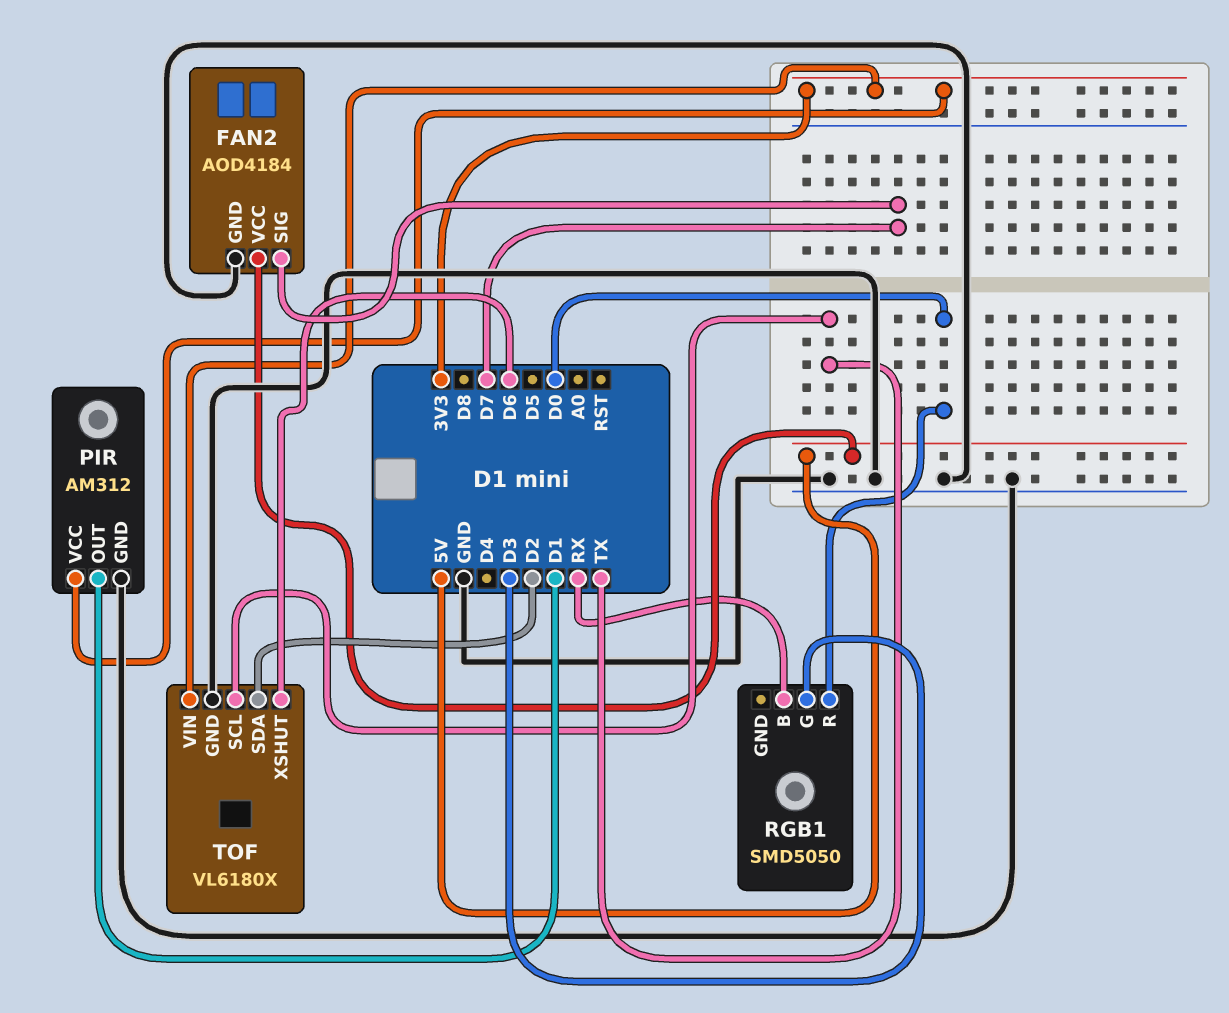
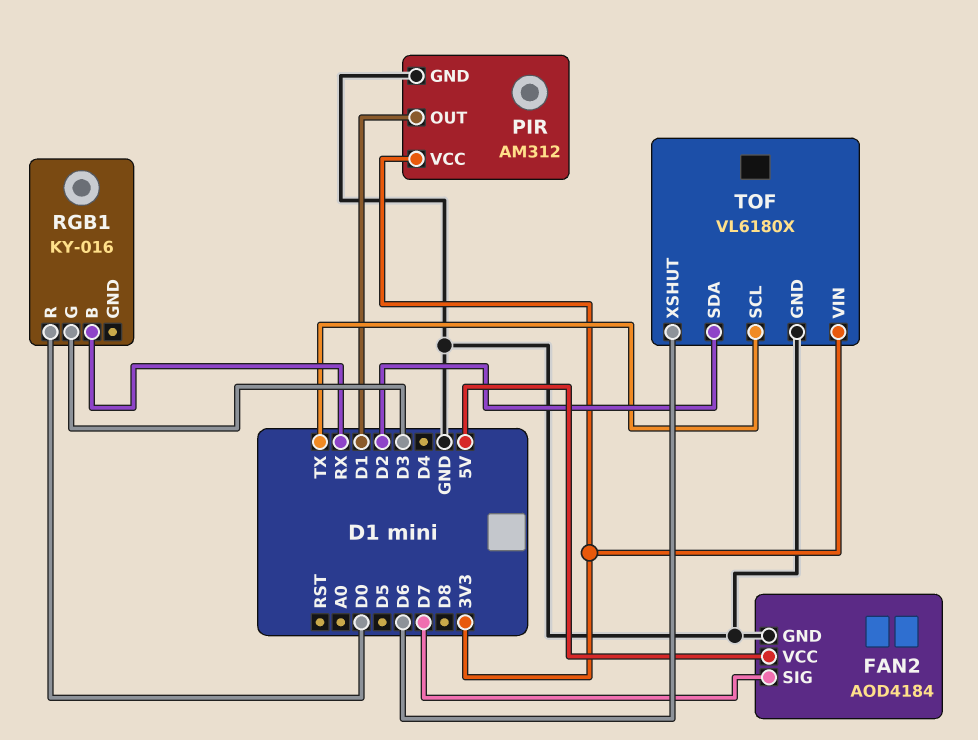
RGB1: SMD5050 -> KY-016

